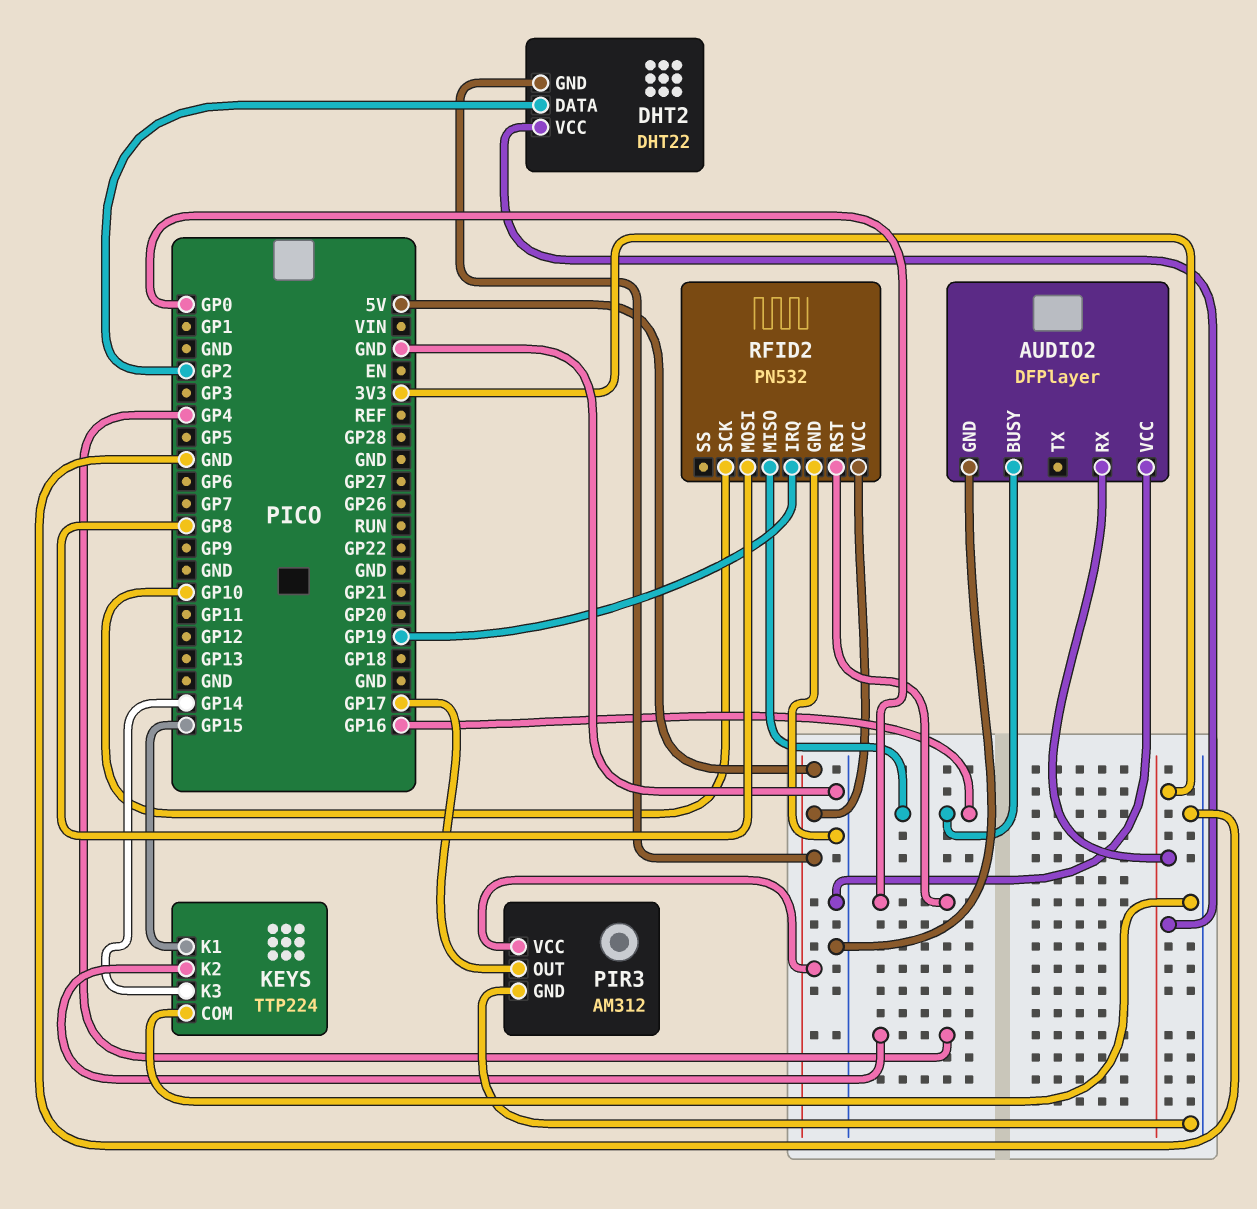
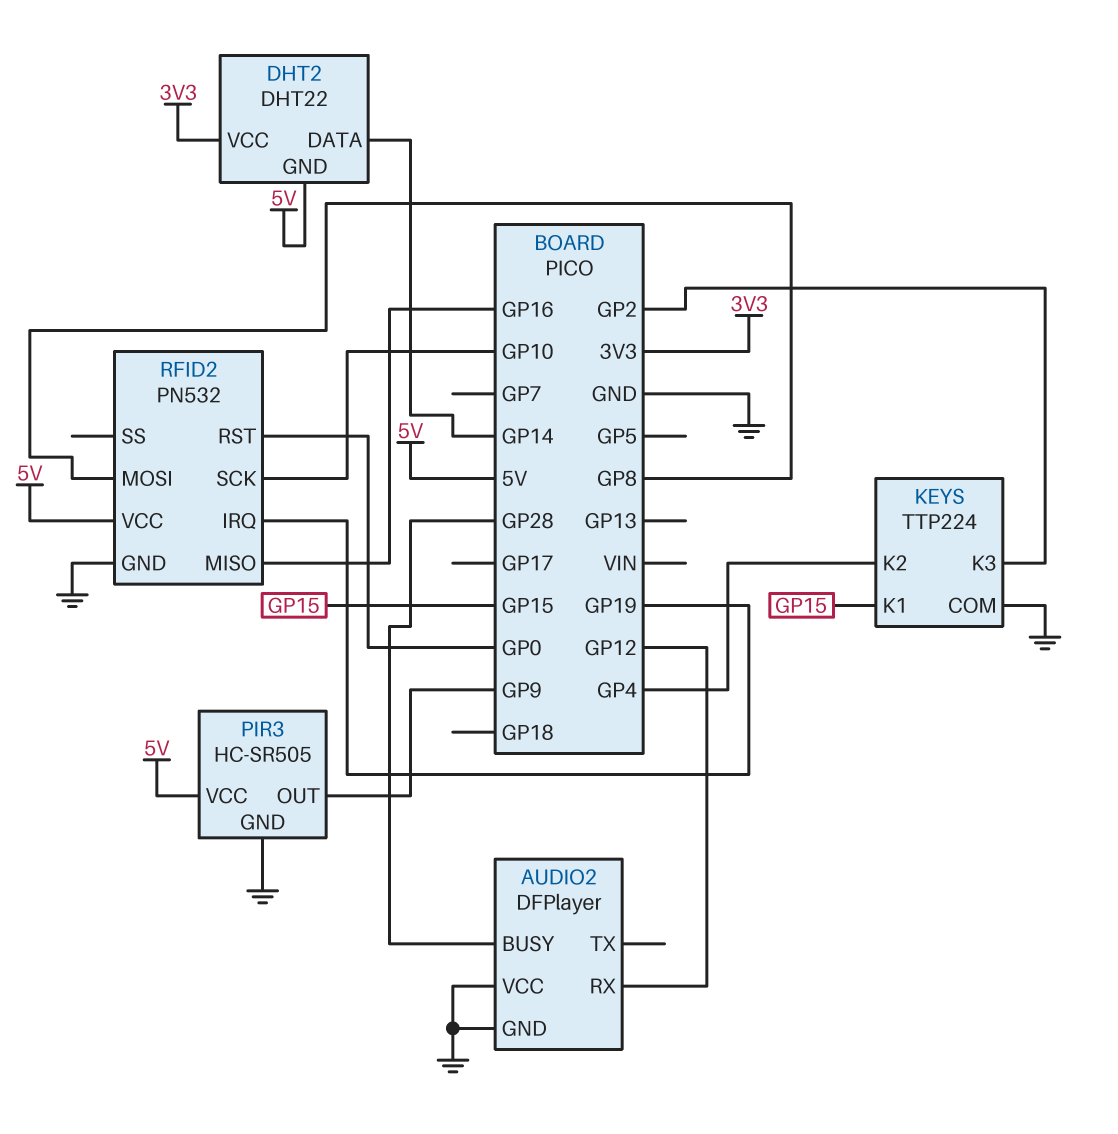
AUDIO2 pin BUSY: GP16 -> GP28
AUDIO2 pin RX: 3V3 -> GP12
DHT2 pin DATA: GP2 -> GP14
KEYS pin K3: GP14 -> GP2
PIR3: AM312 -> HC-SR505
PIR3 pin OUT: GP17 -> GP9

